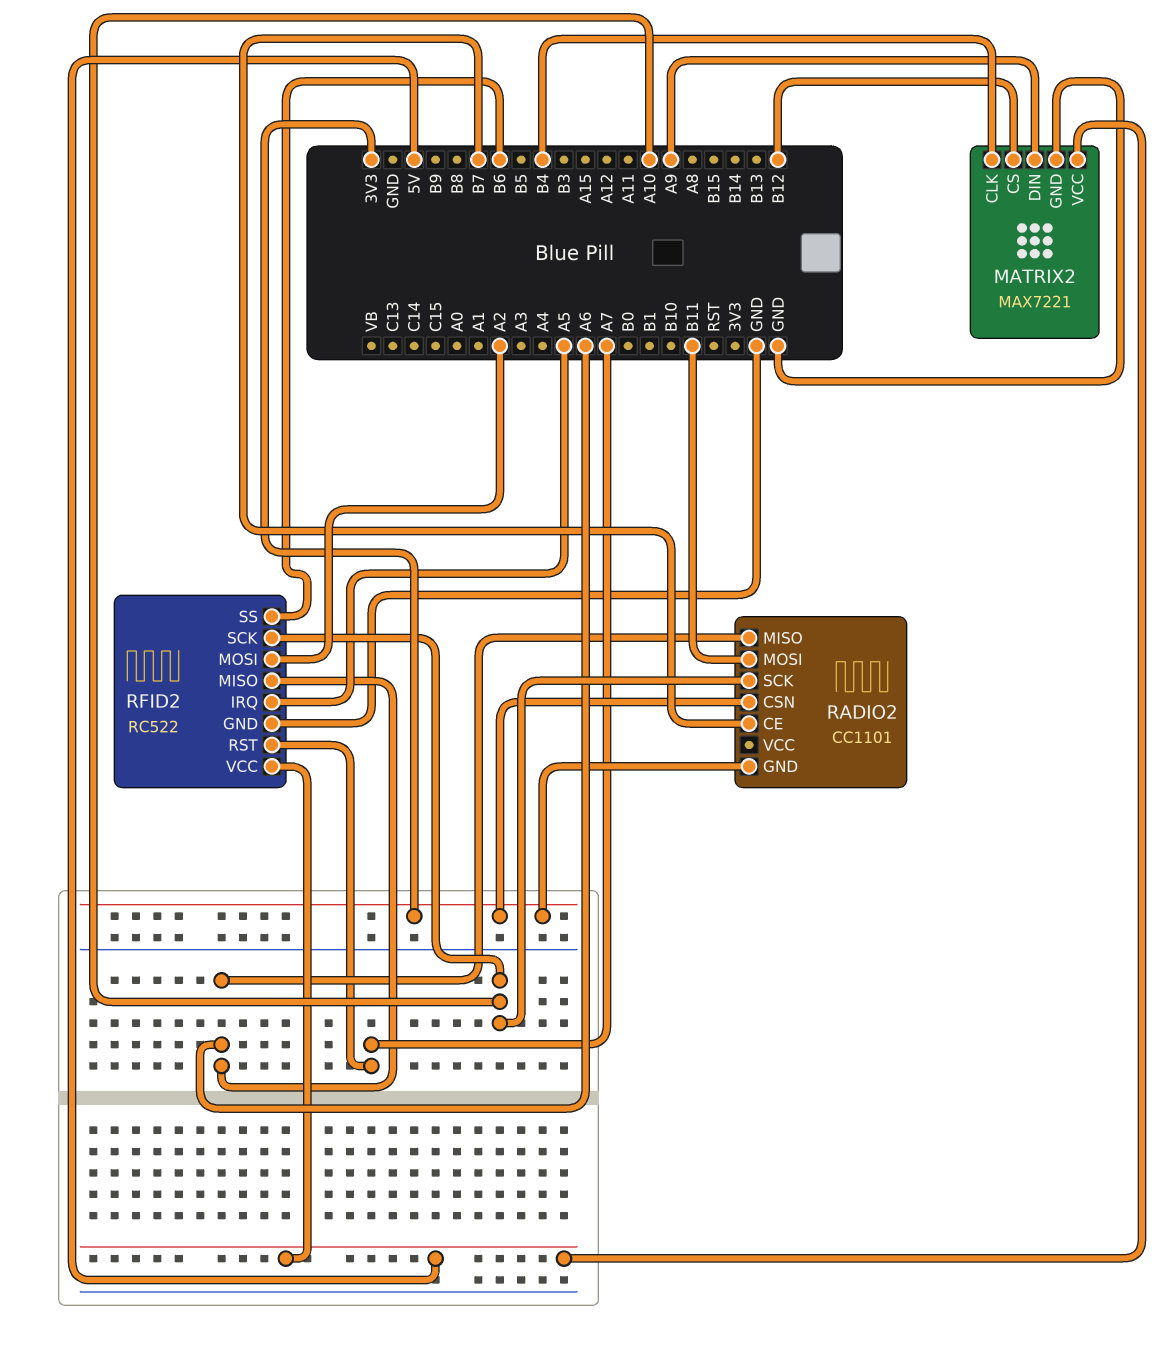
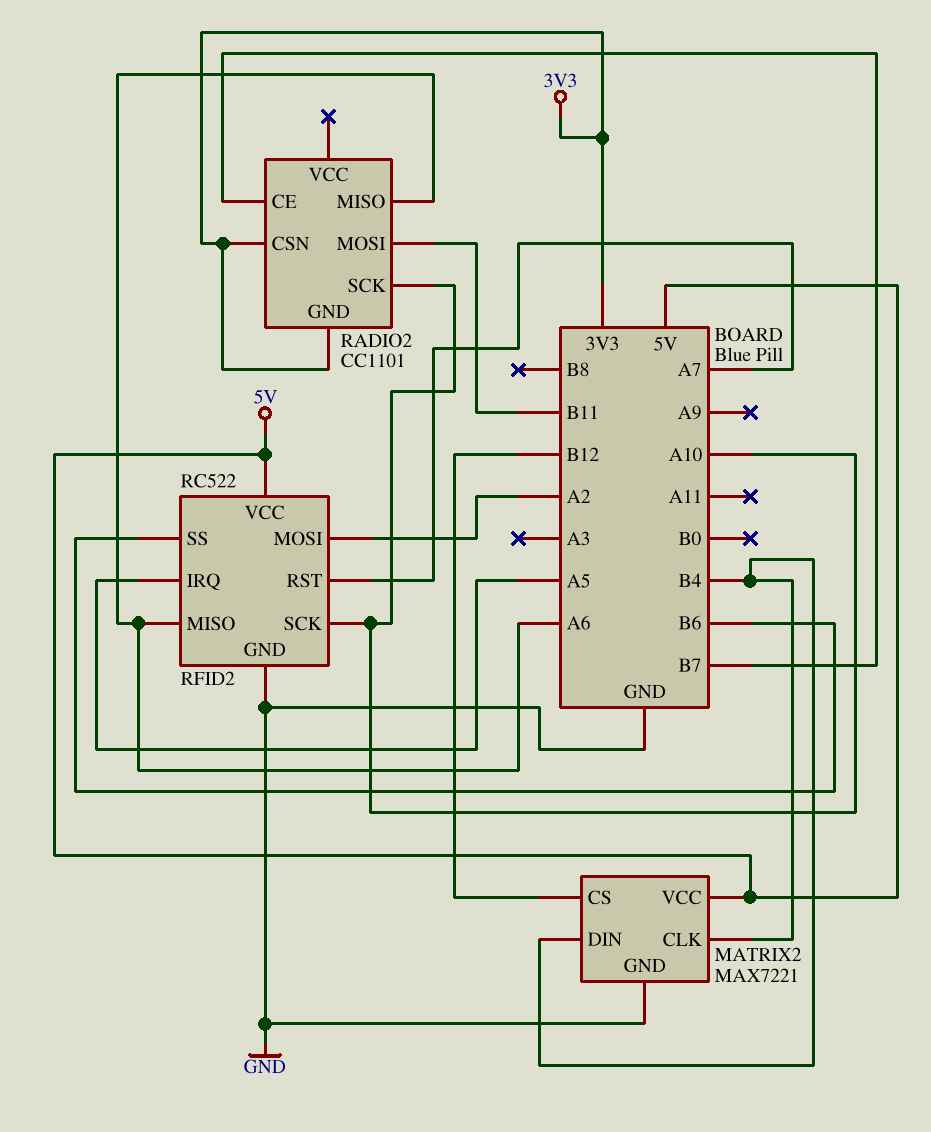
MATRIX2 pin DIN: A9 -> B4

